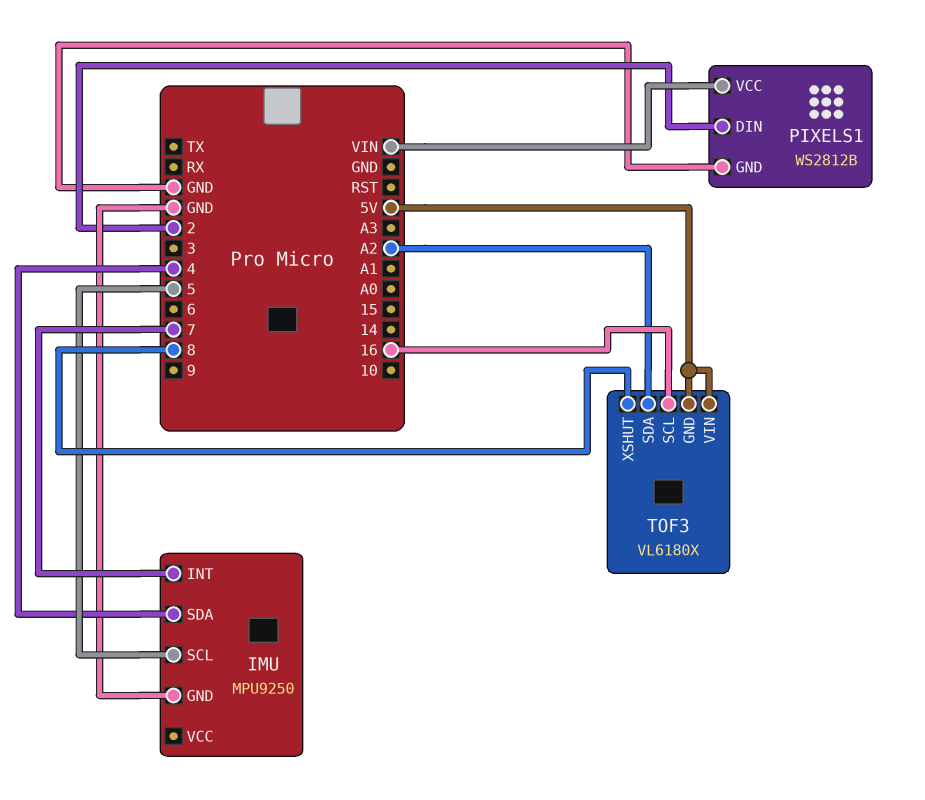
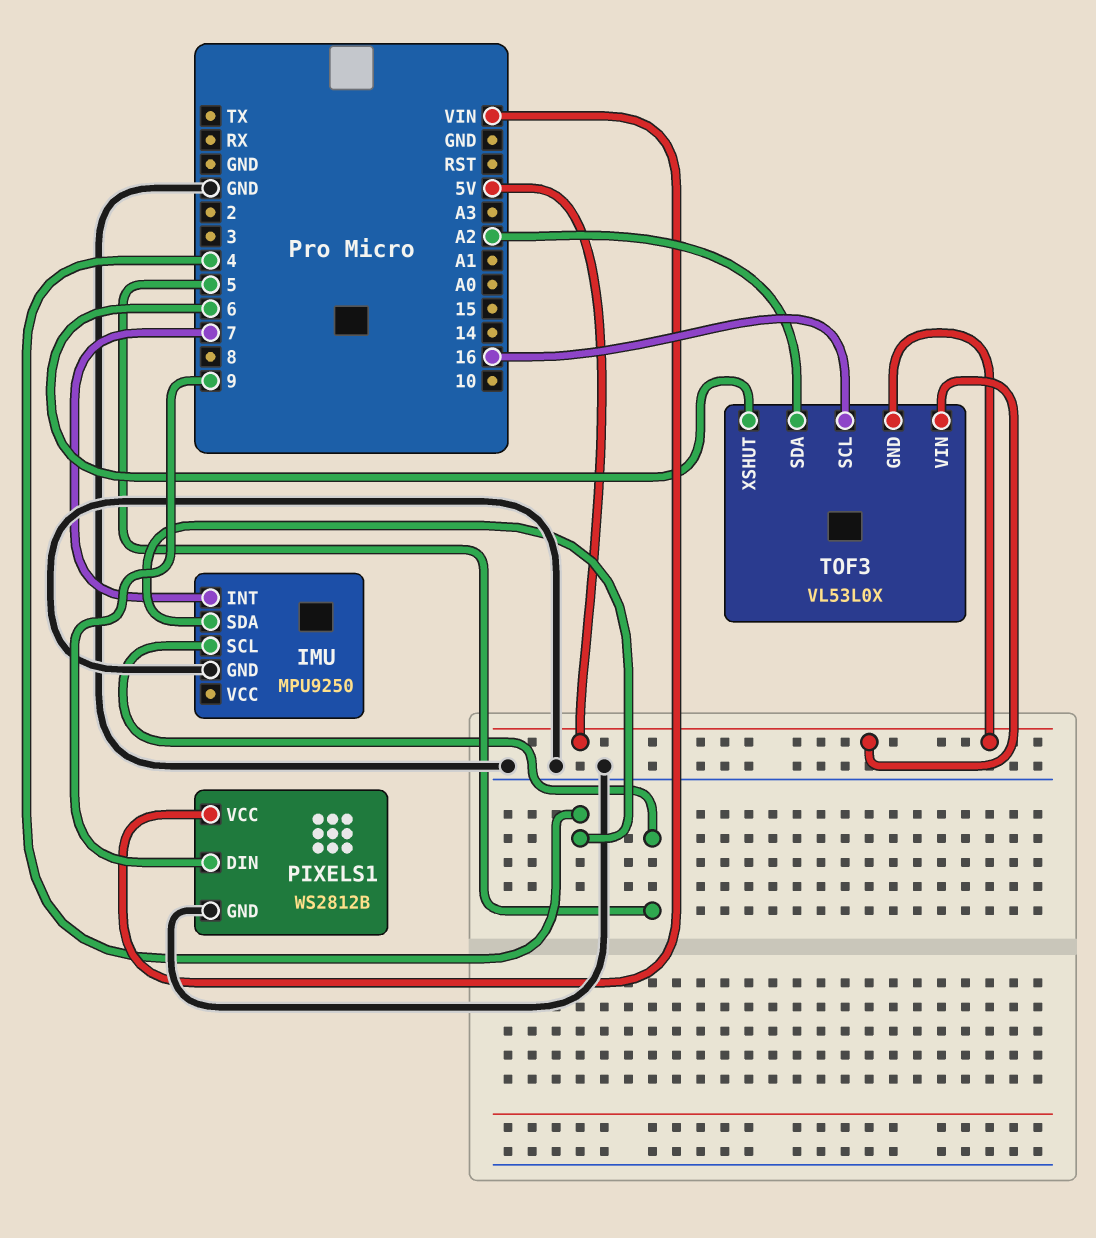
PIXELS1 pin DIN: 2 -> 9
TOF3: VL6180X -> VL53L0X
TOF3 pin XSHUT: 8 -> 6

